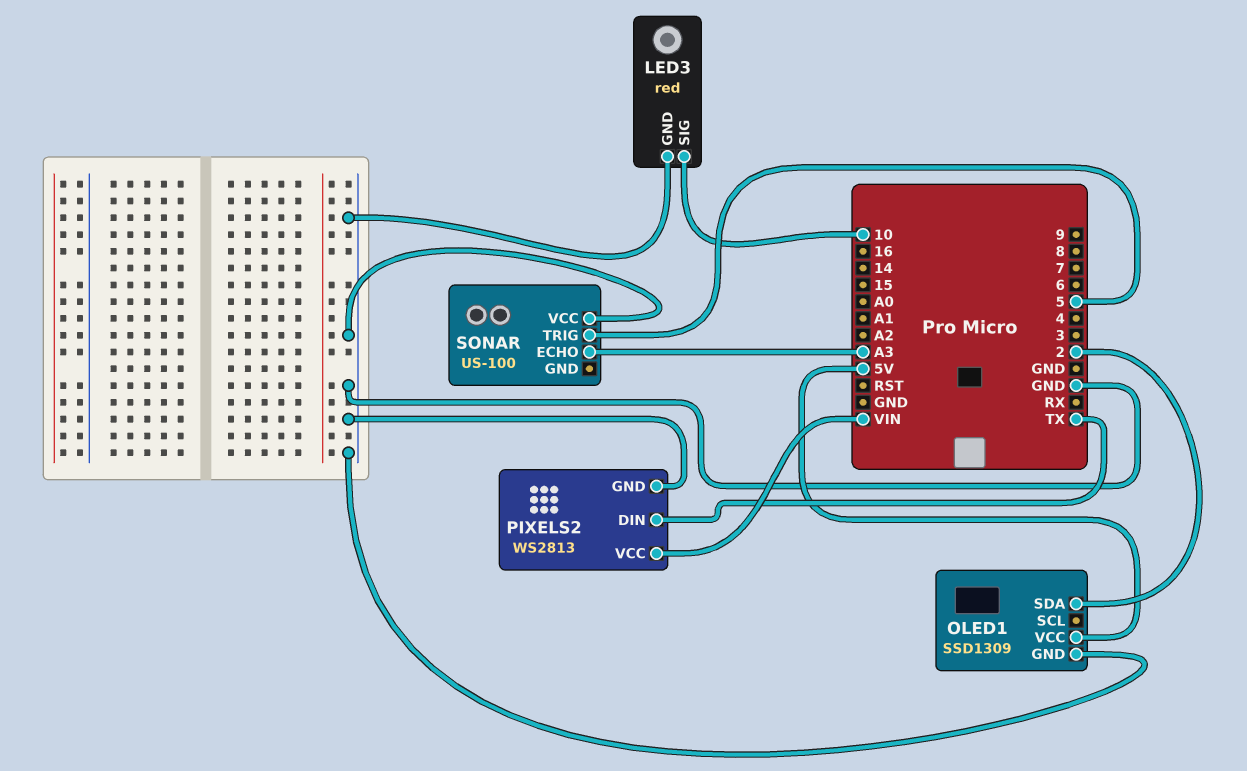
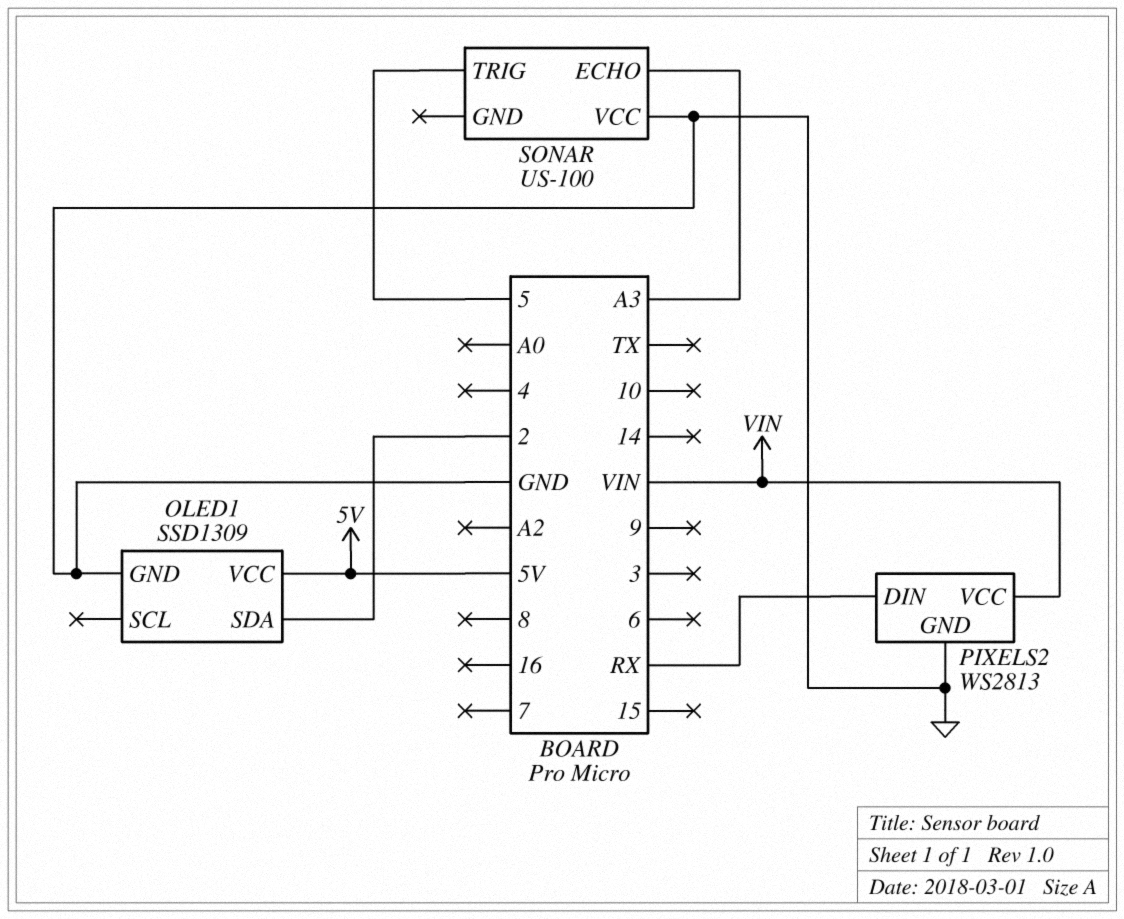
LED3: red -> none
LED3 pin GND: GND -> none
LED3 pin SIG: 10 -> none
PIXELS2 pin DIN: TX -> RX

